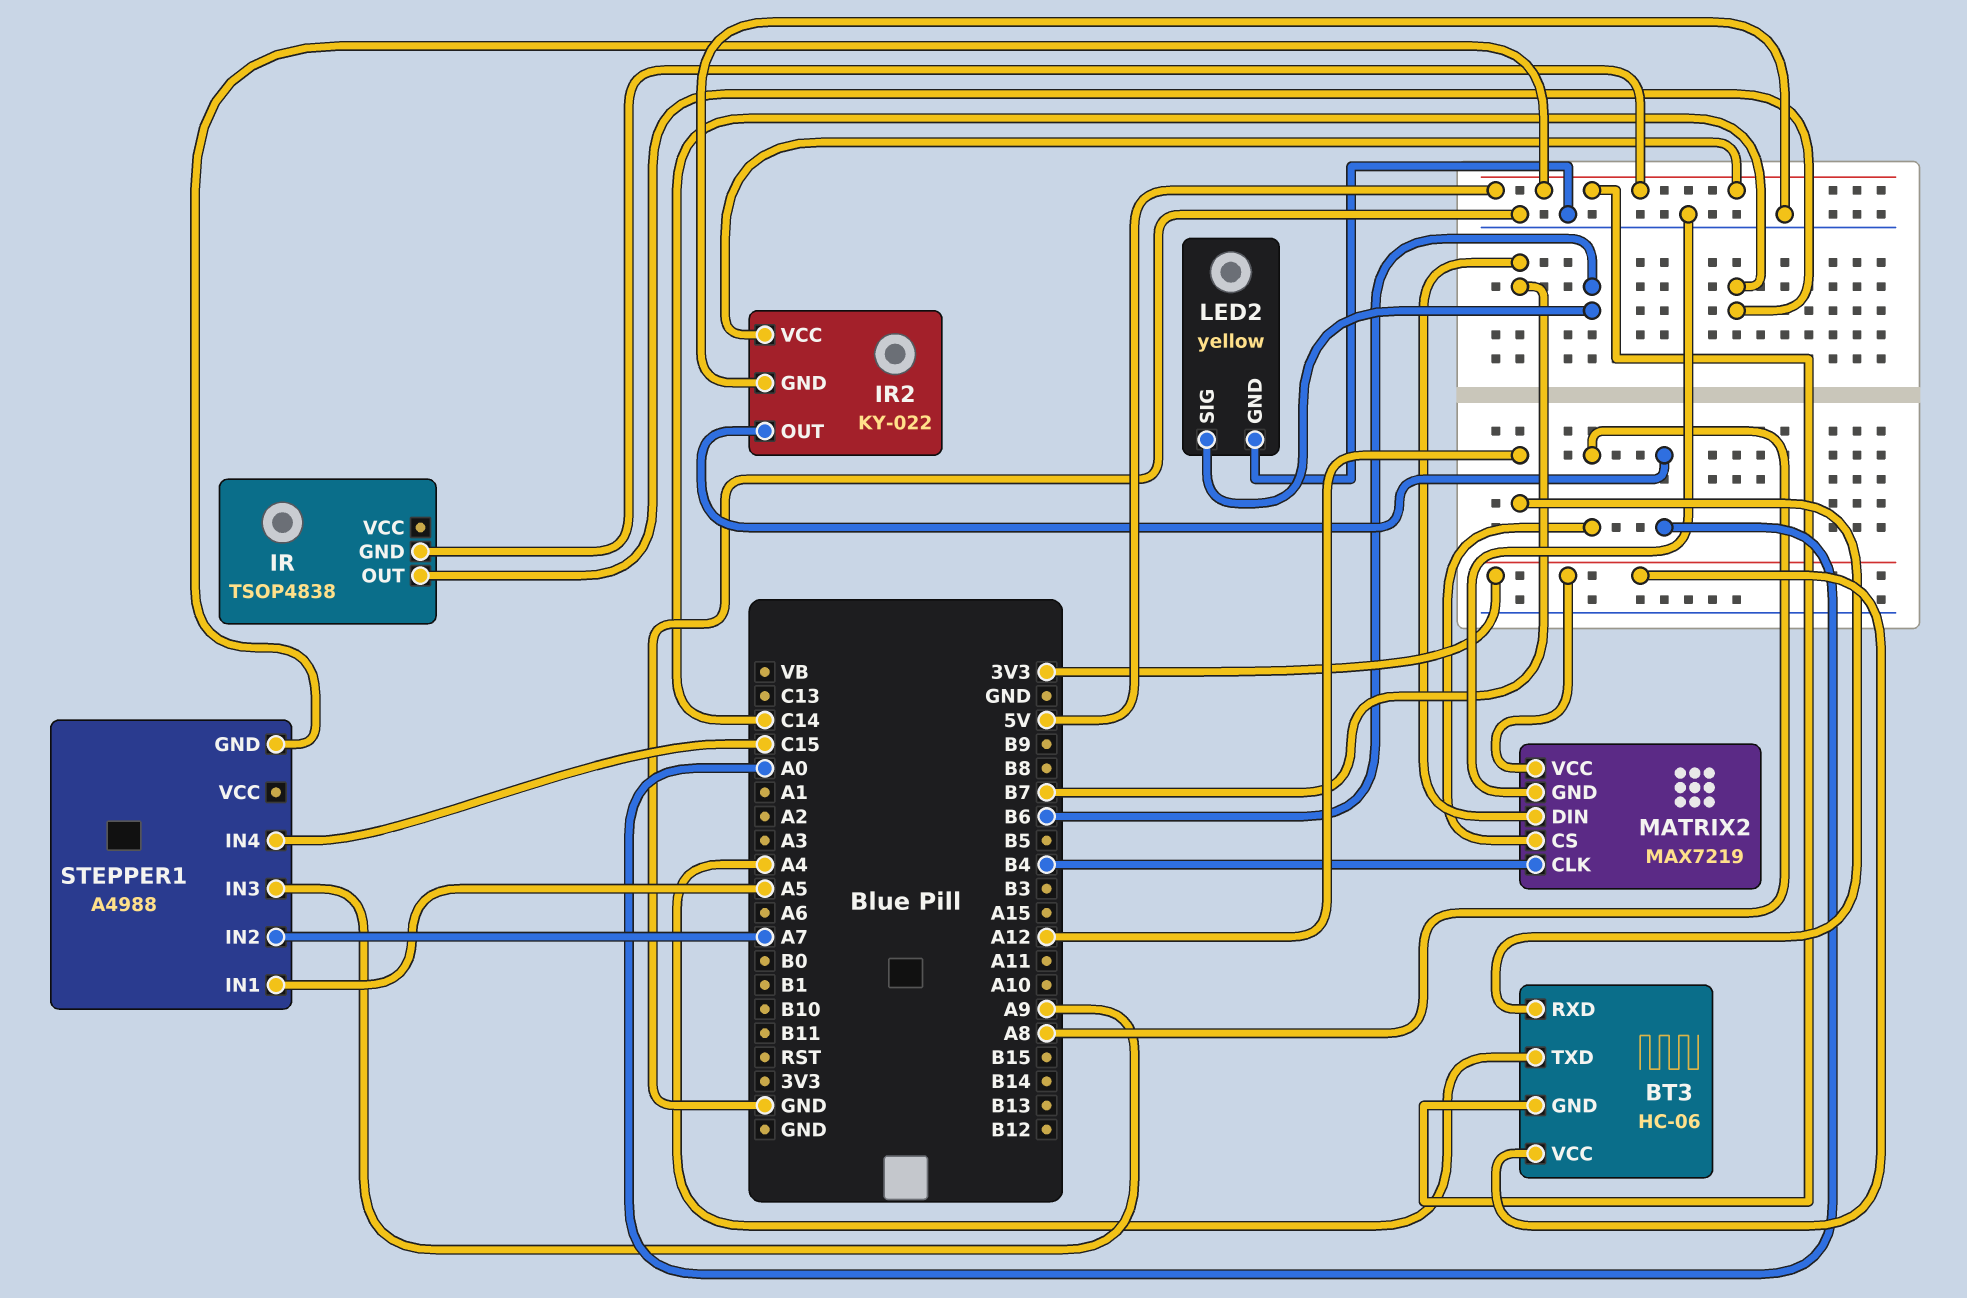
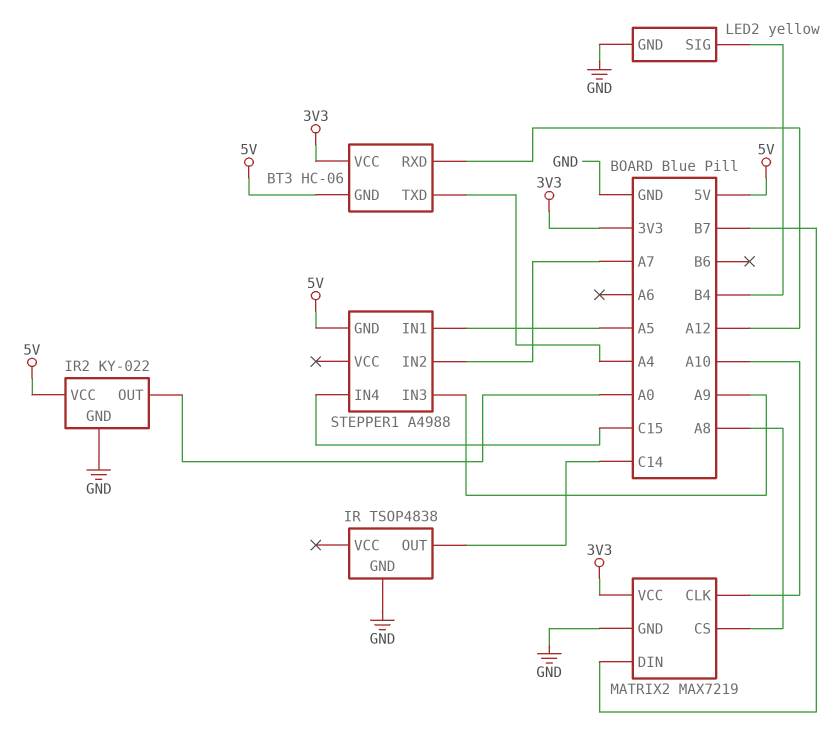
IR pin GND: 5V -> GND
LED2 pin SIG: B6 -> B4
MATRIX2 pin CLK: B4 -> A10

